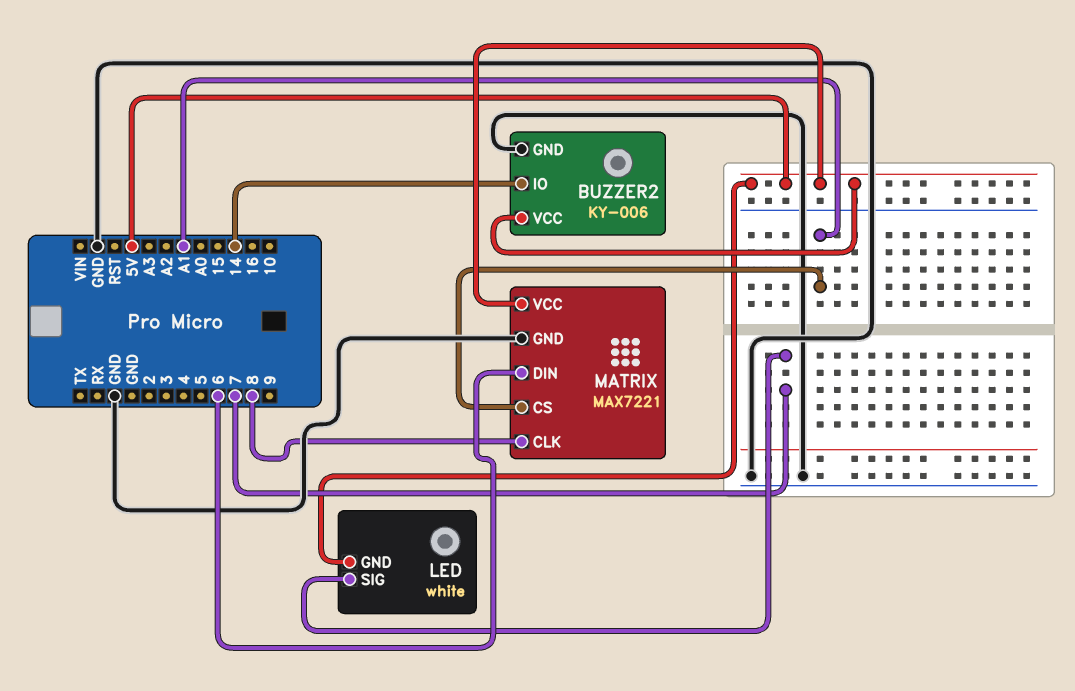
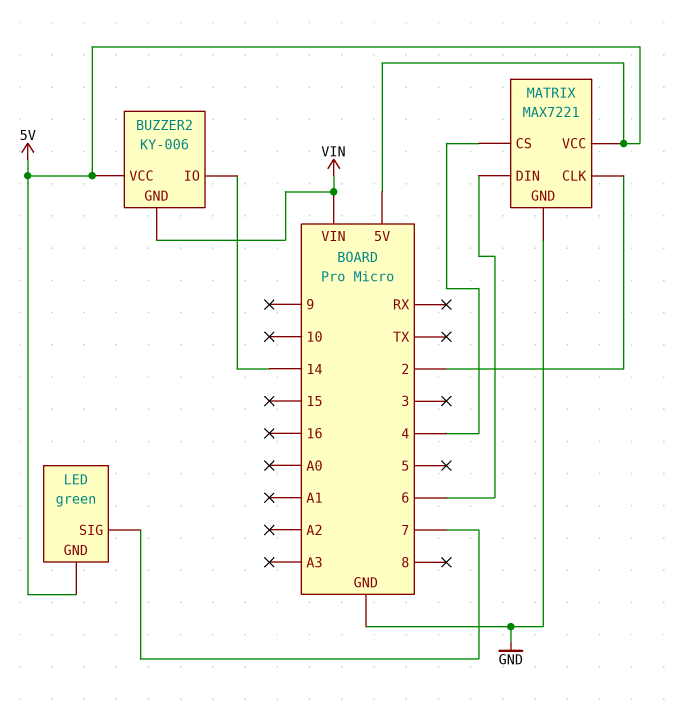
BUZZER2 pin GND: GND -> VIN
LED: white -> green
MATRIX pin CLK: 8 -> 2
MATRIX pin CS: A1 -> 4

